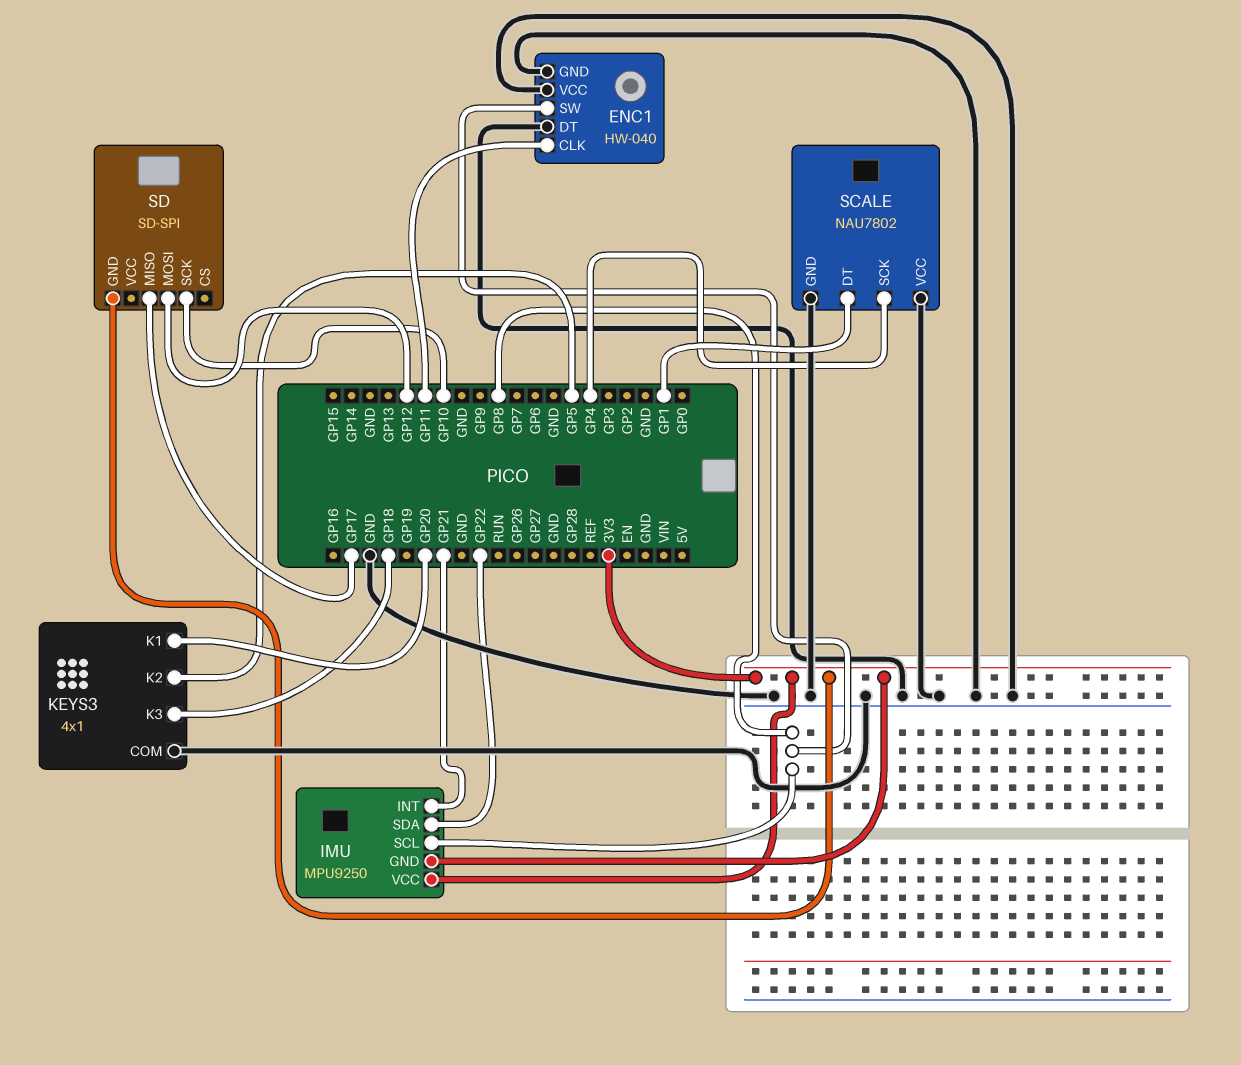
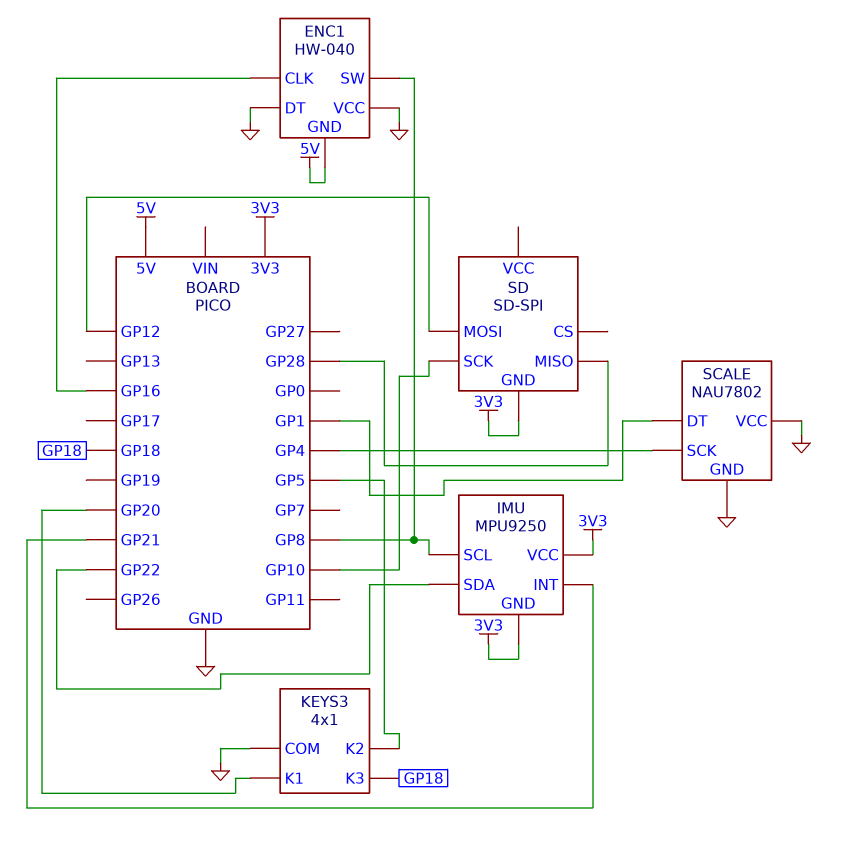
ENC1 pin CLK: GP11 -> GP16
ENC1 pin GND: GND -> 5V
SD pin MISO: GP17 -> GP28

